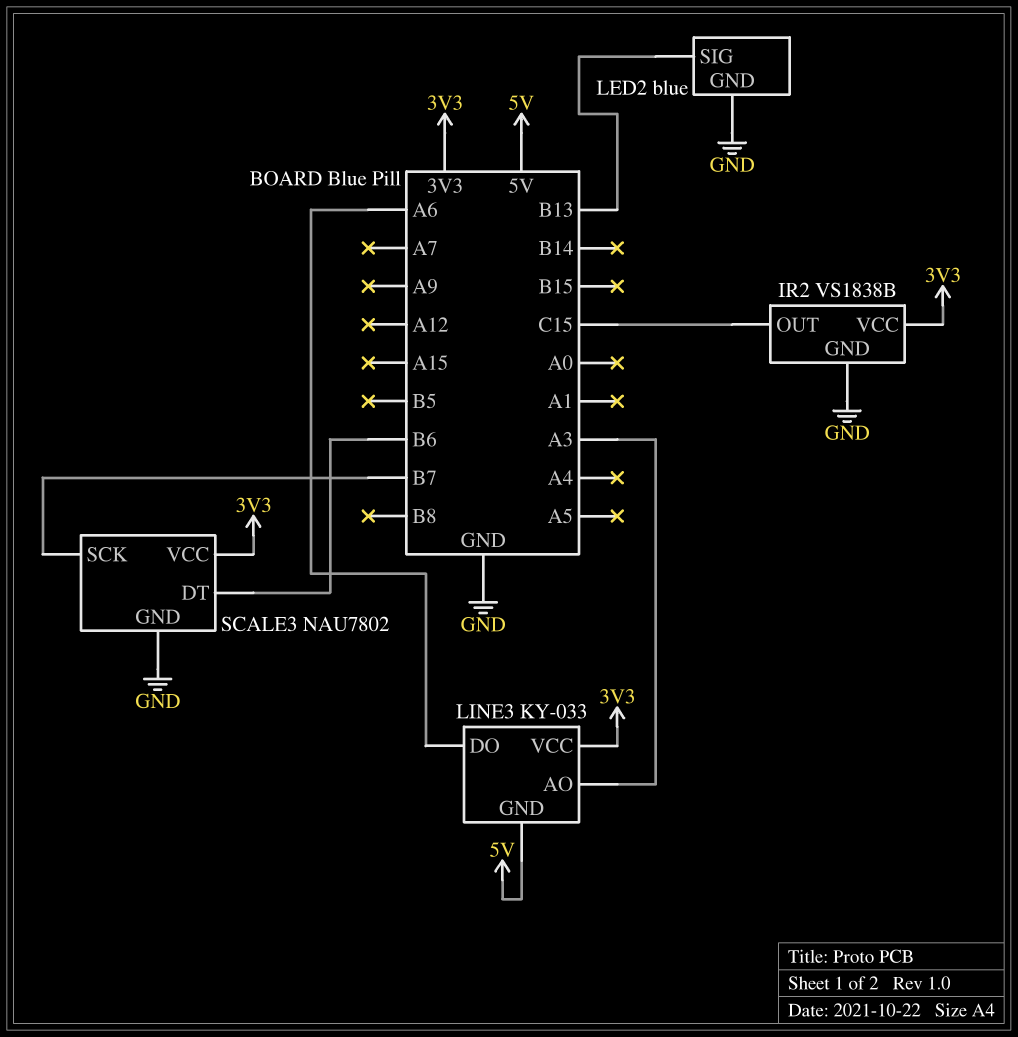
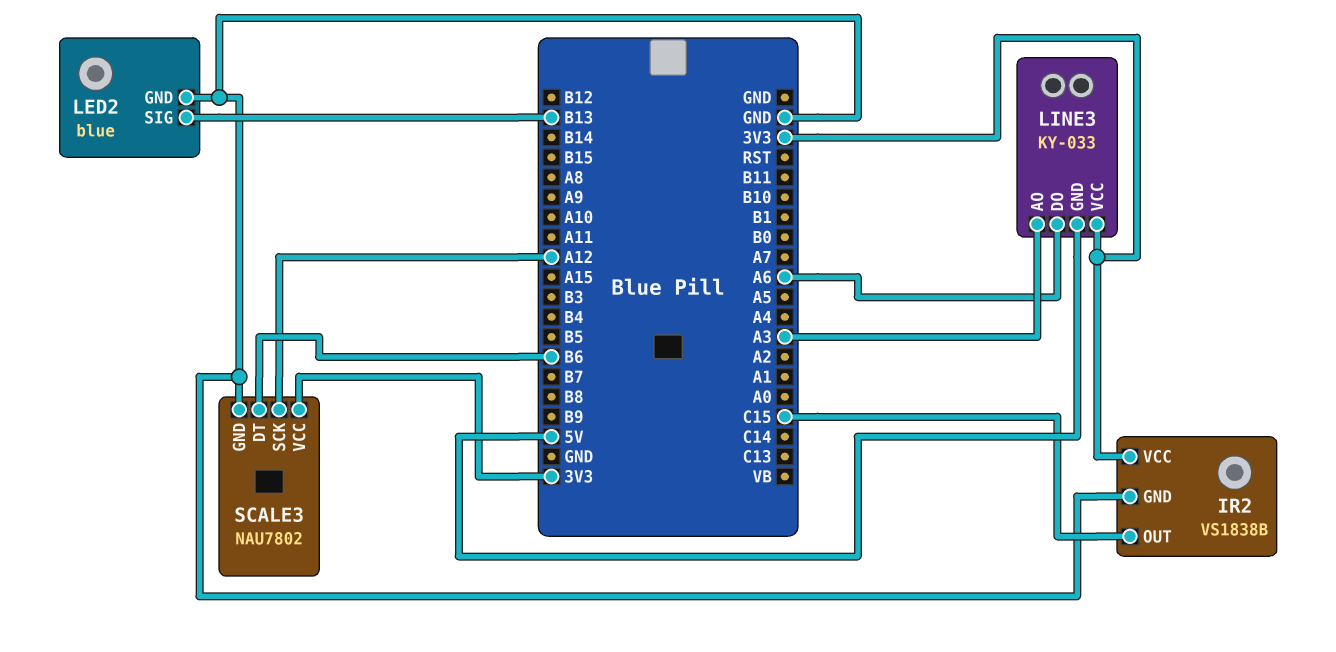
SCALE3 pin SCK: B7 -> A12

